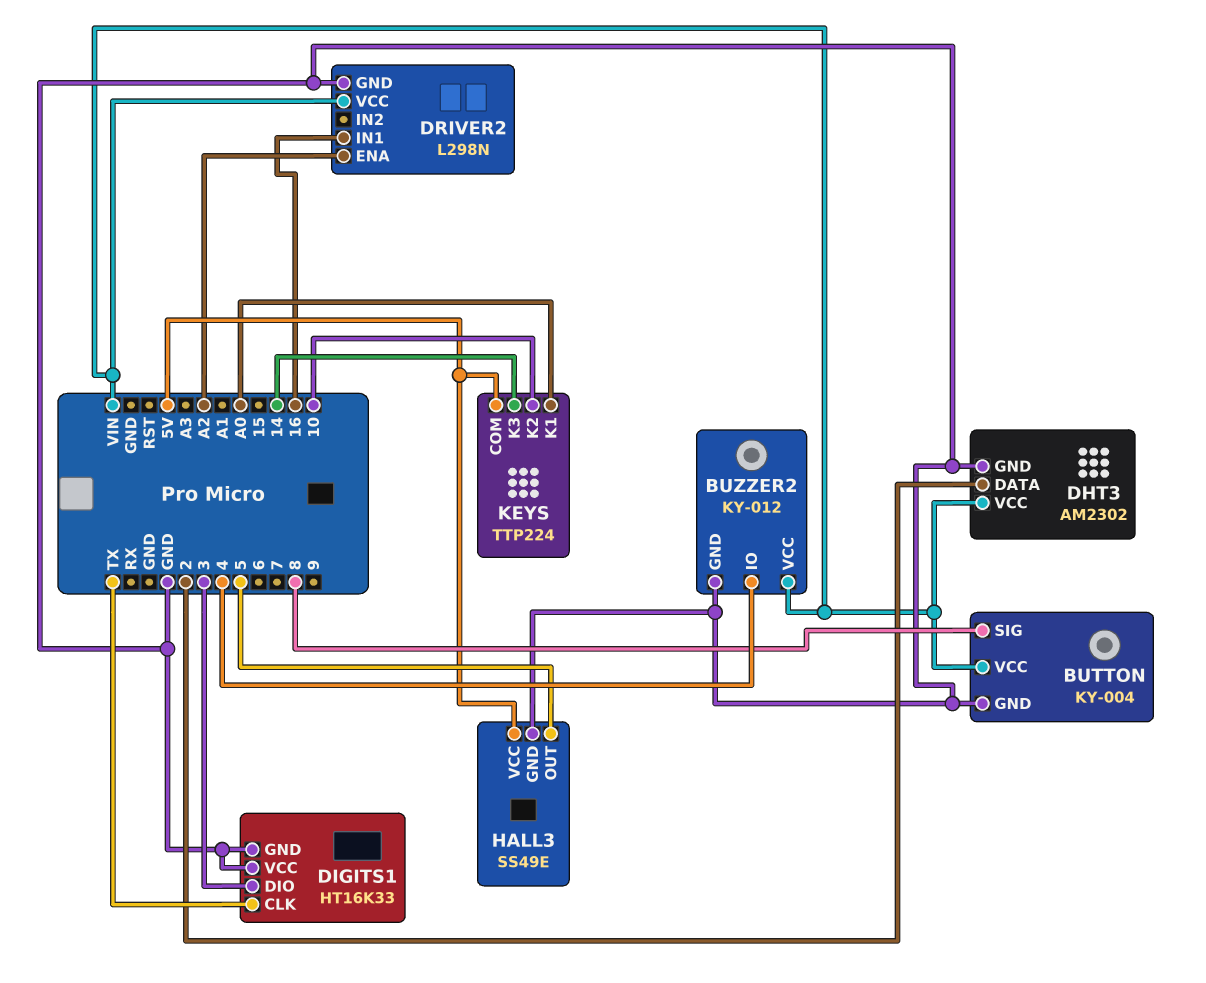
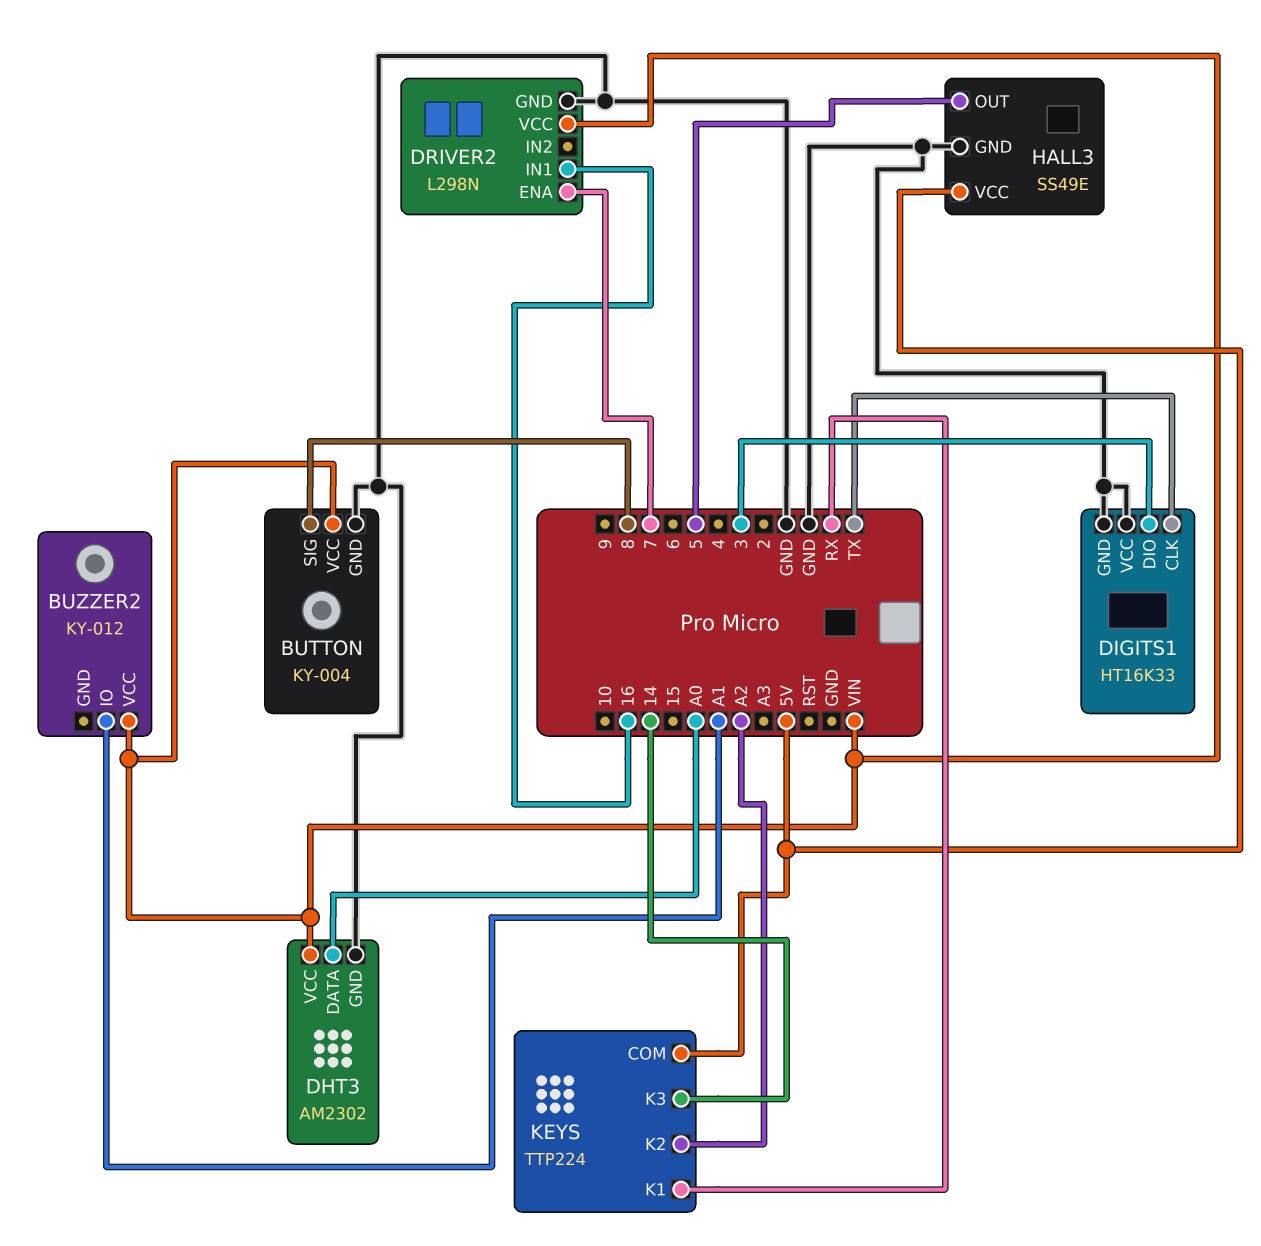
BUZZER2 pin GND: GND -> none
BUZZER2 pin IO: 4 -> A1
DHT3 pin DATA: 2 -> A0
DRIVER2 pin ENA: A2 -> 7
KEYS pin K1: A0 -> RX
KEYS pin K2: 10 -> A2

